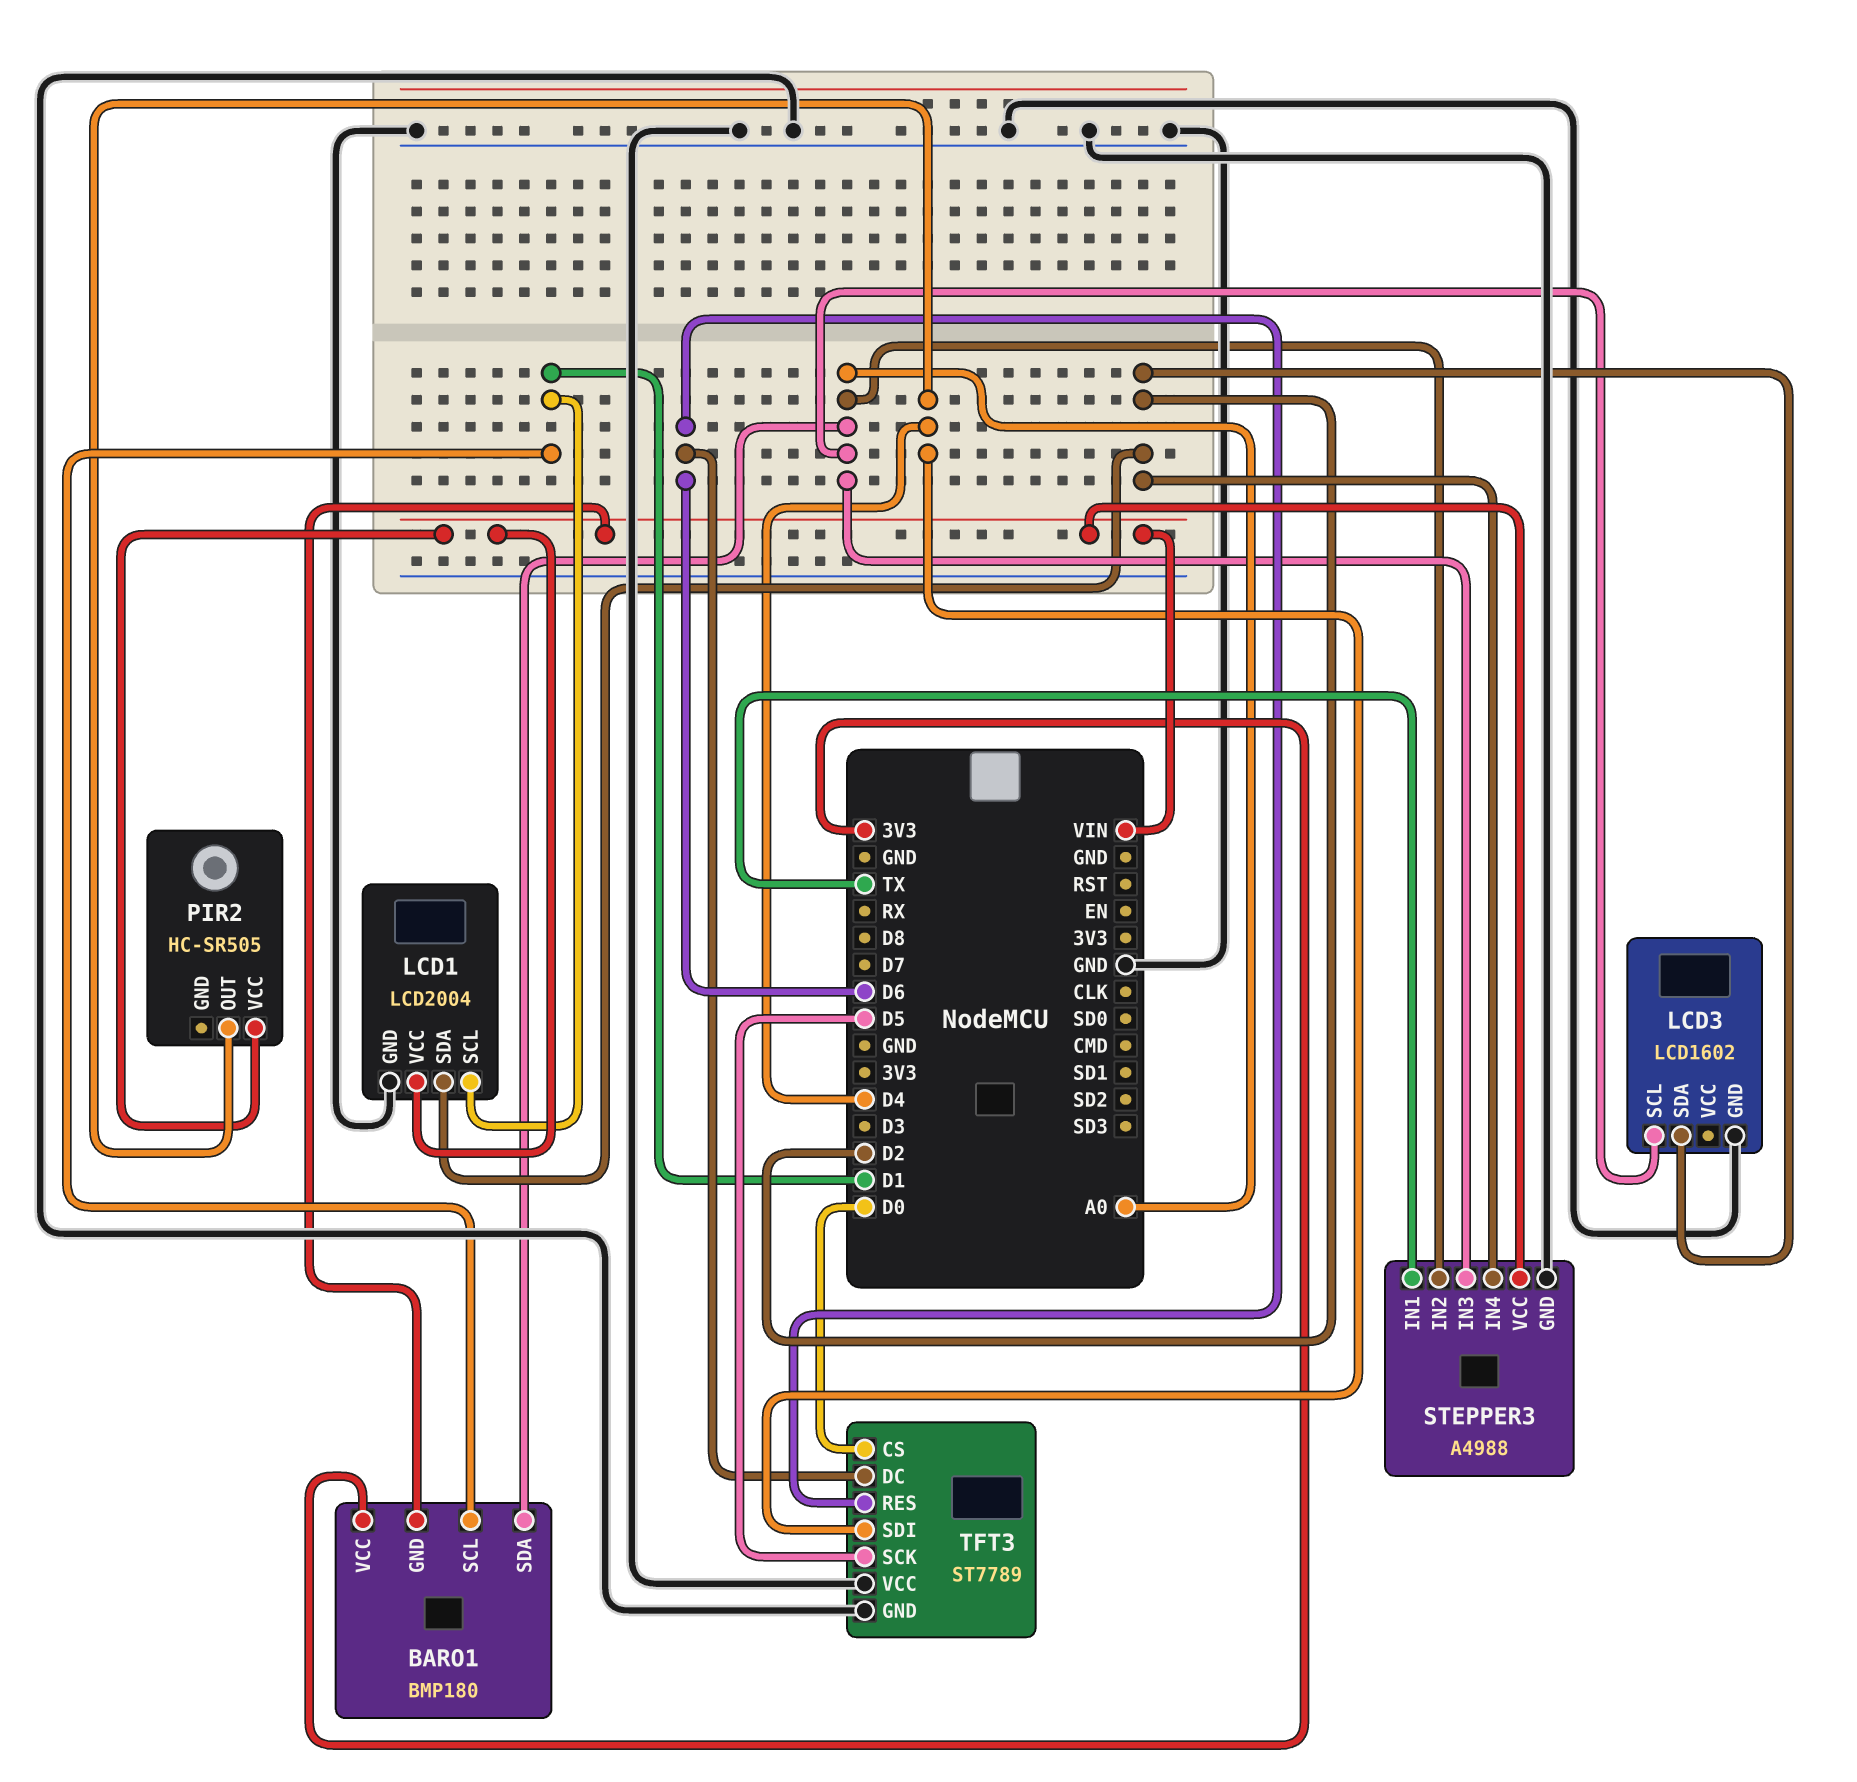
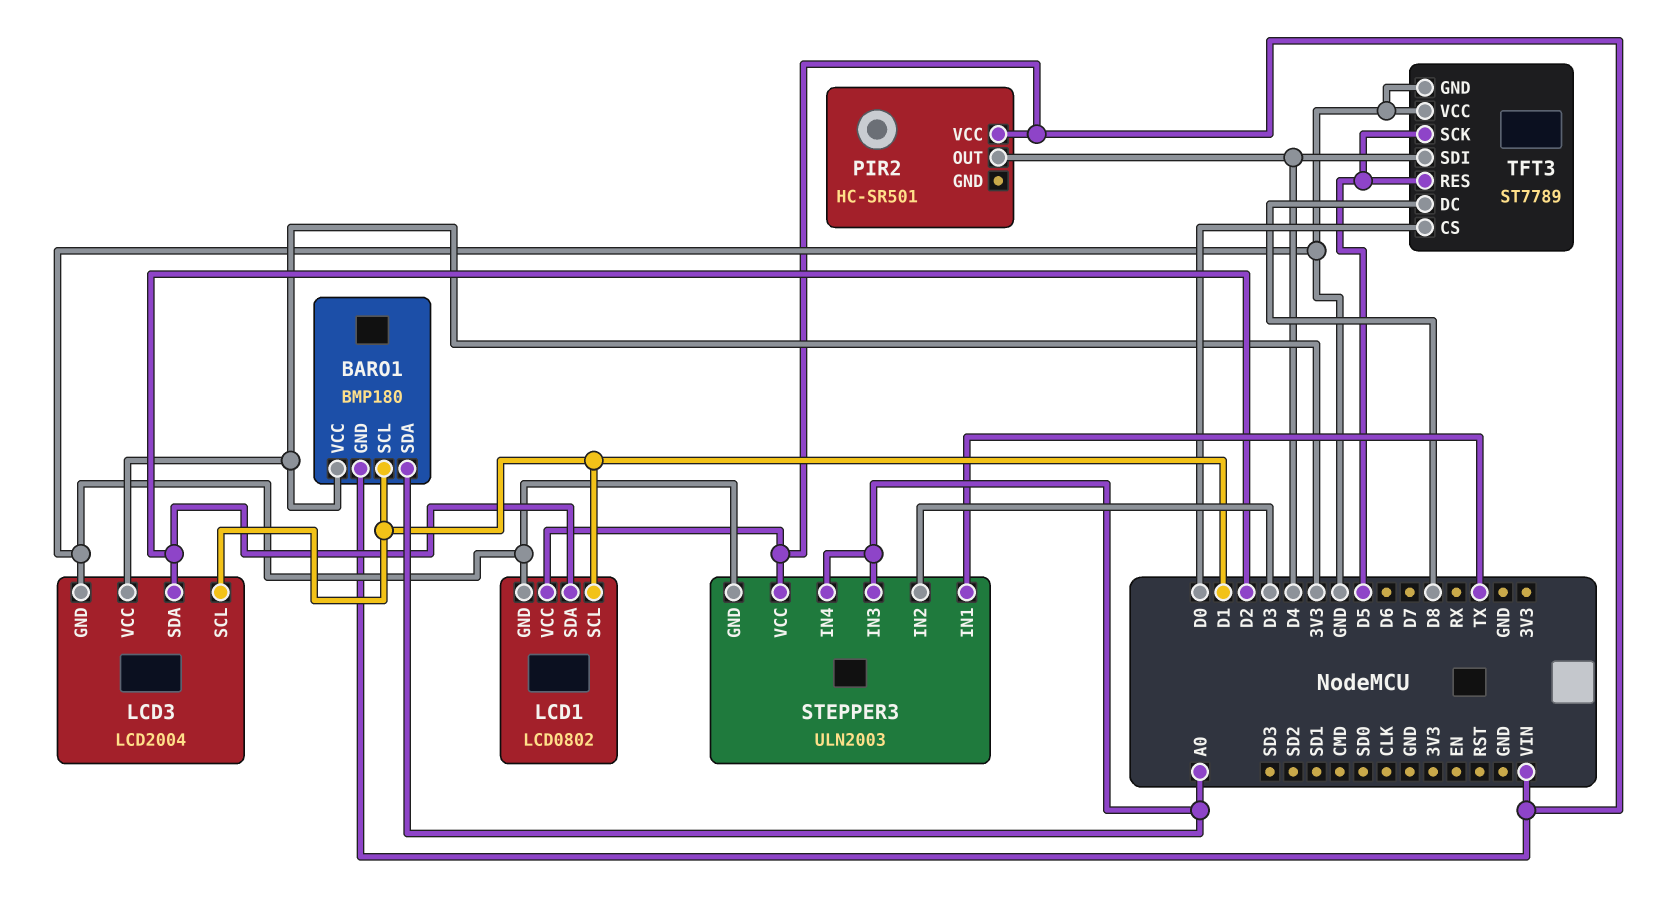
LCD1: LCD2004 -> LCD0802
LCD3: LCD1602 -> LCD2004
LCD3 pin SCL: A0 -> D1
LCD3 pin VCC: none -> 3V3
PIR2: HC-SR505 -> HC-SR501
STEPPER3: A4988 -> ULN2003
STEPPER3 pin IN2: A0 -> D3
STEPPER3 pin IN4: D2 -> A0
TFT3 pin DC: D6 -> D8
TFT3 pin RES: D6 -> D5

